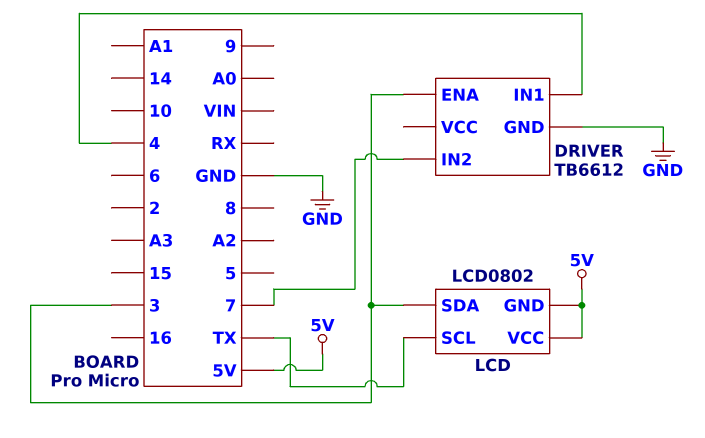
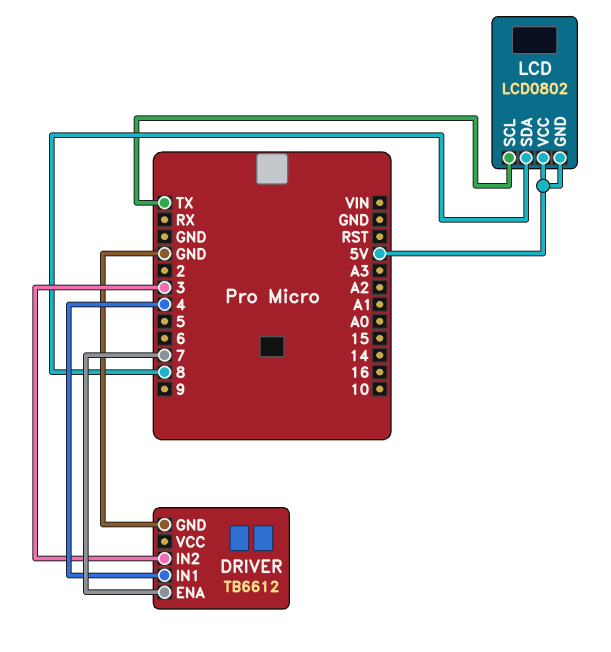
DRIVER pin ENA: 3 -> 7
DRIVER pin IN2: 7 -> 3
LCD pin SDA: 3 -> 8

